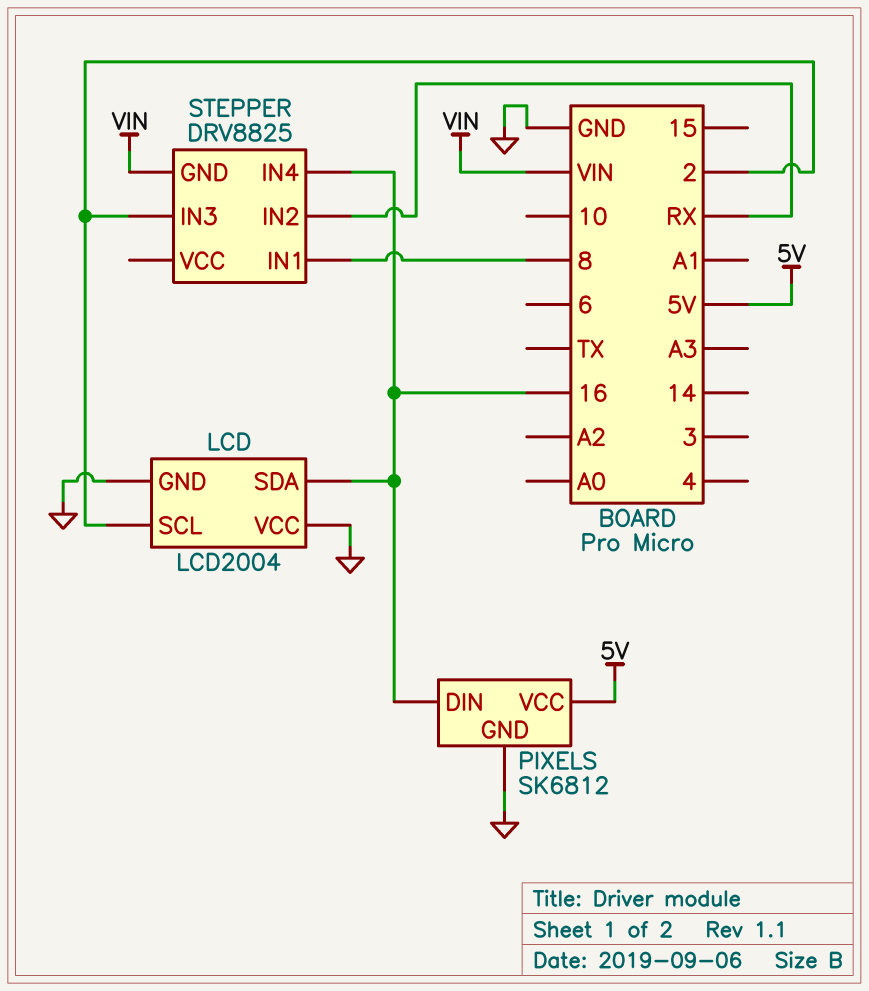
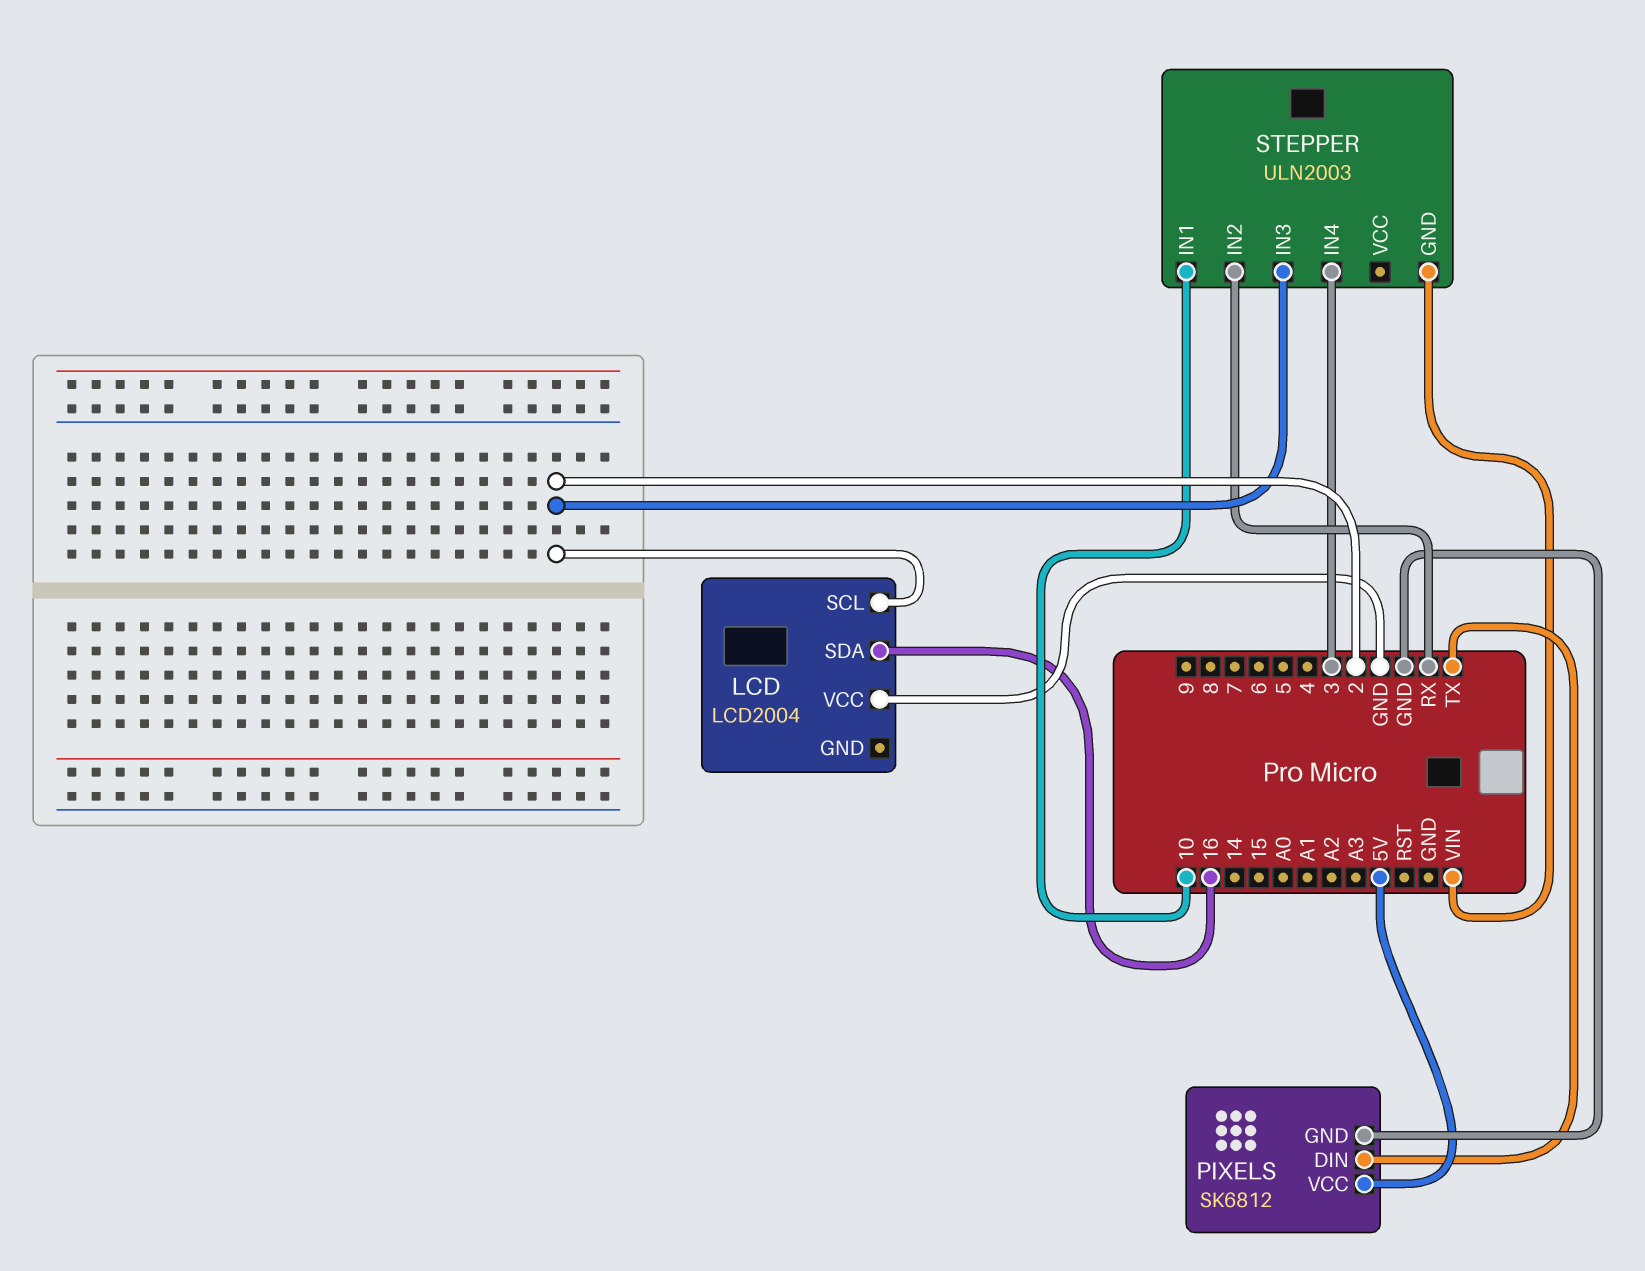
LCD pin GND: GND -> none
PIXELS pin DIN: 16 -> TX
STEPPER: DRV8825 -> ULN2003
STEPPER pin IN1: 8 -> 10
STEPPER pin IN4: 16 -> 3

